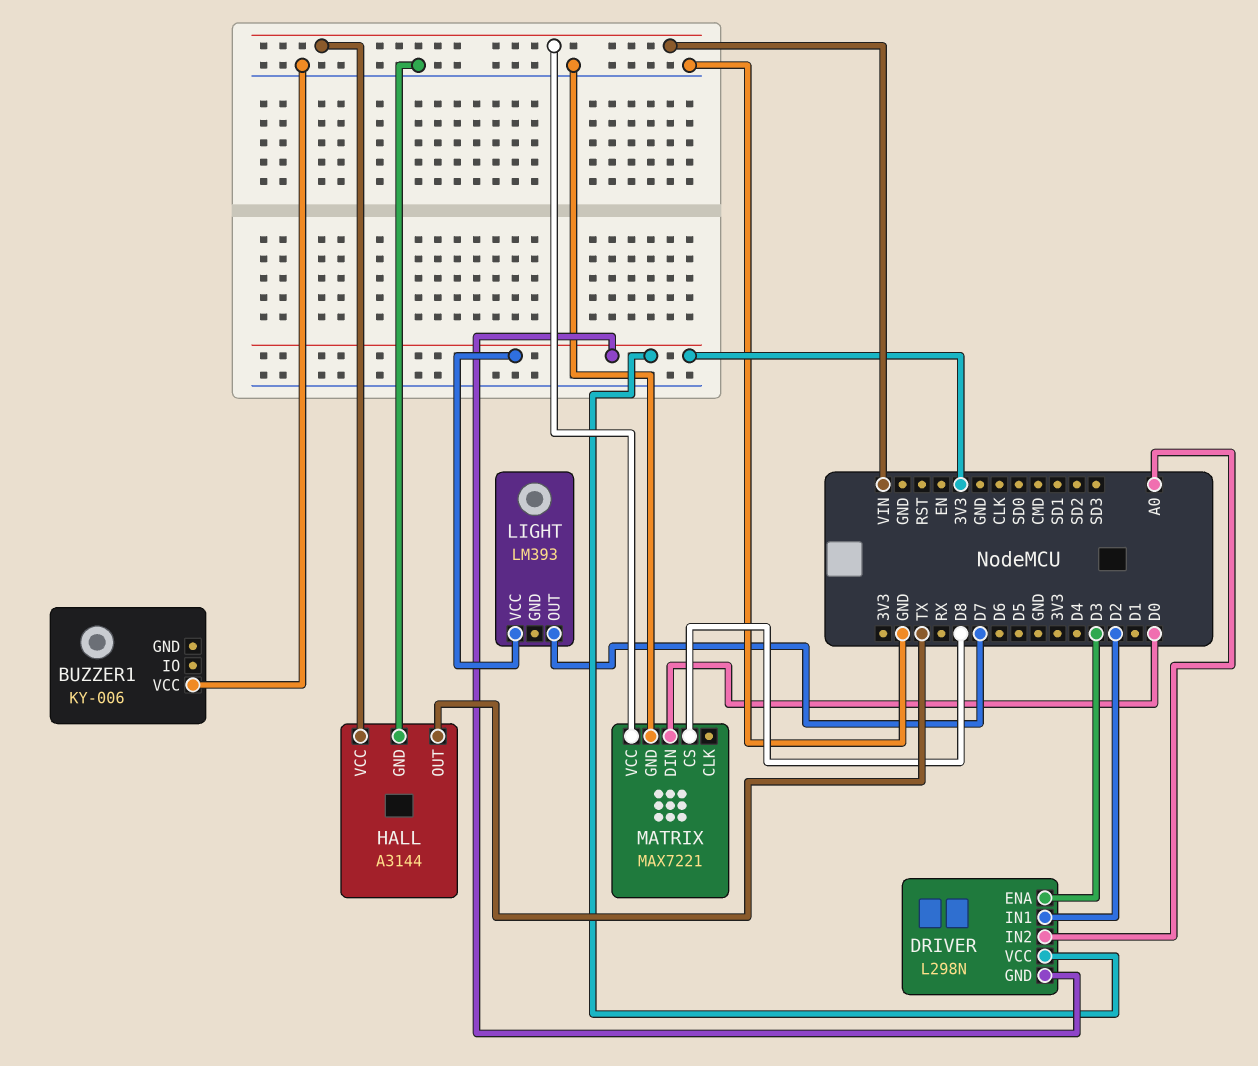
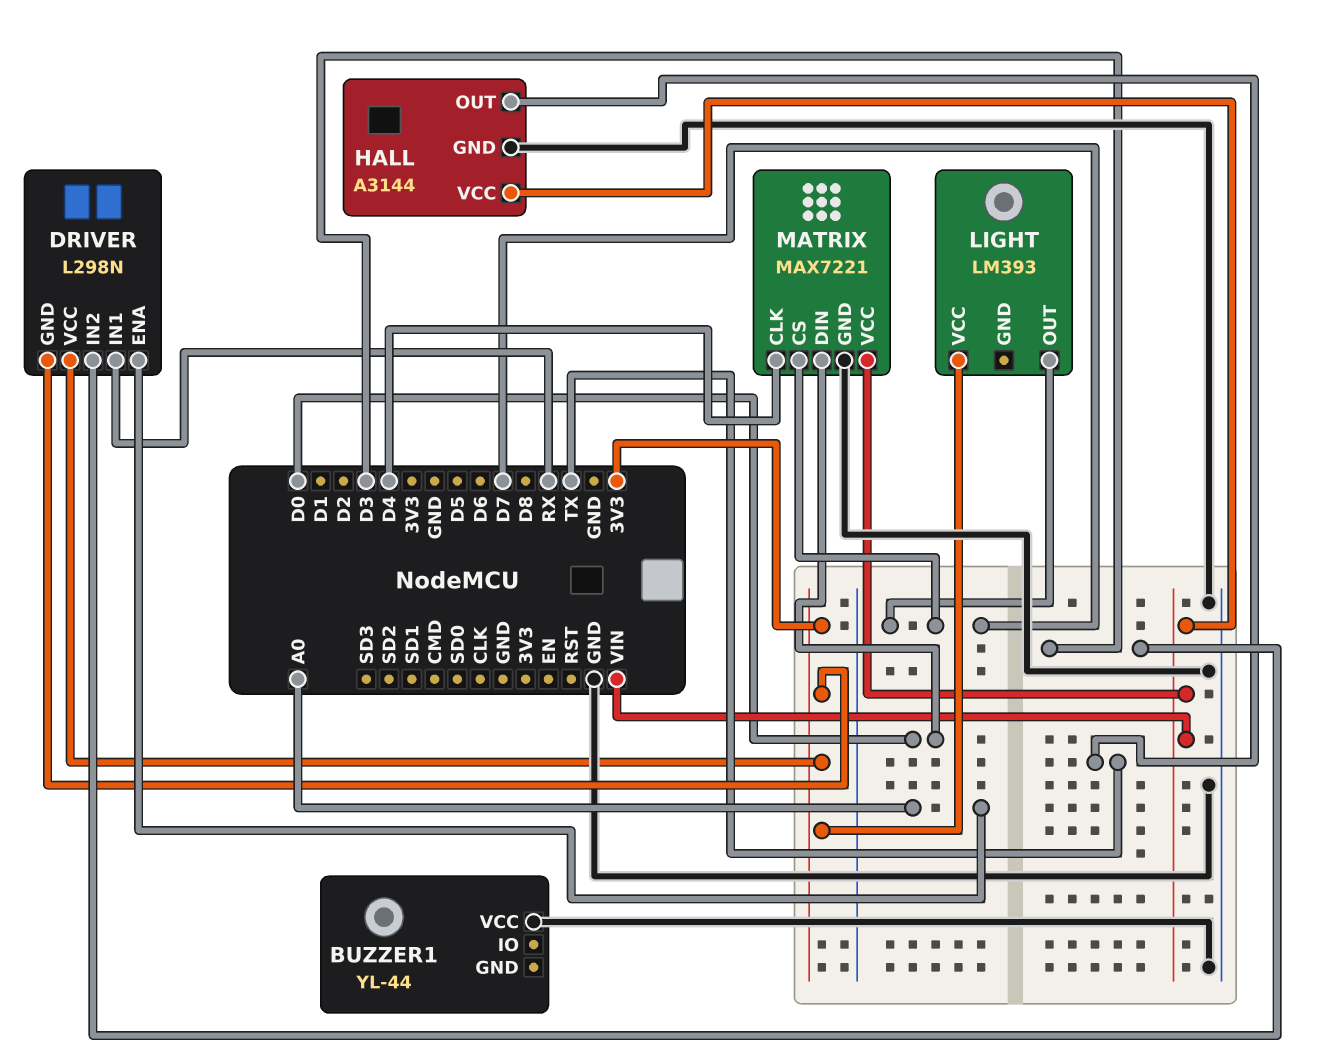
BUZZER1: KY-006 -> YL-44
DRIVER pin ENA: D3 -> A0
DRIVER pin IN1: D2 -> RX
DRIVER pin IN2: A0 -> D3
MATRIX pin CLK: none -> D4
MATRIX pin CS: D8 -> D7

